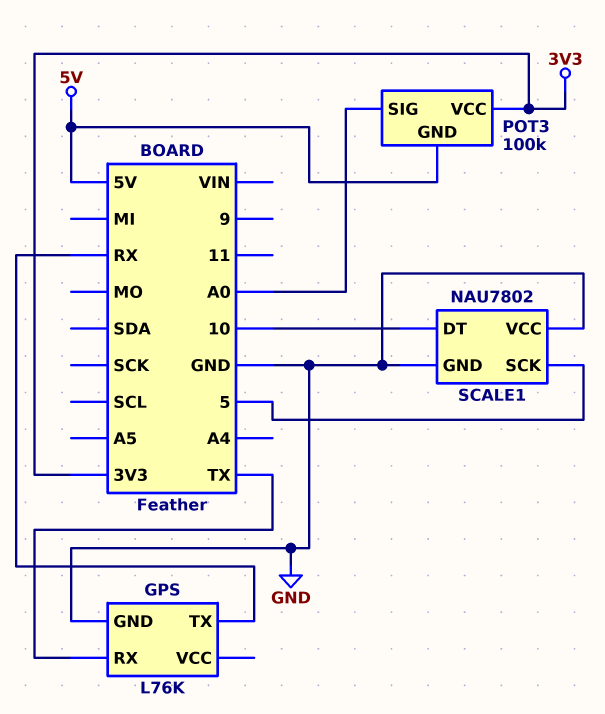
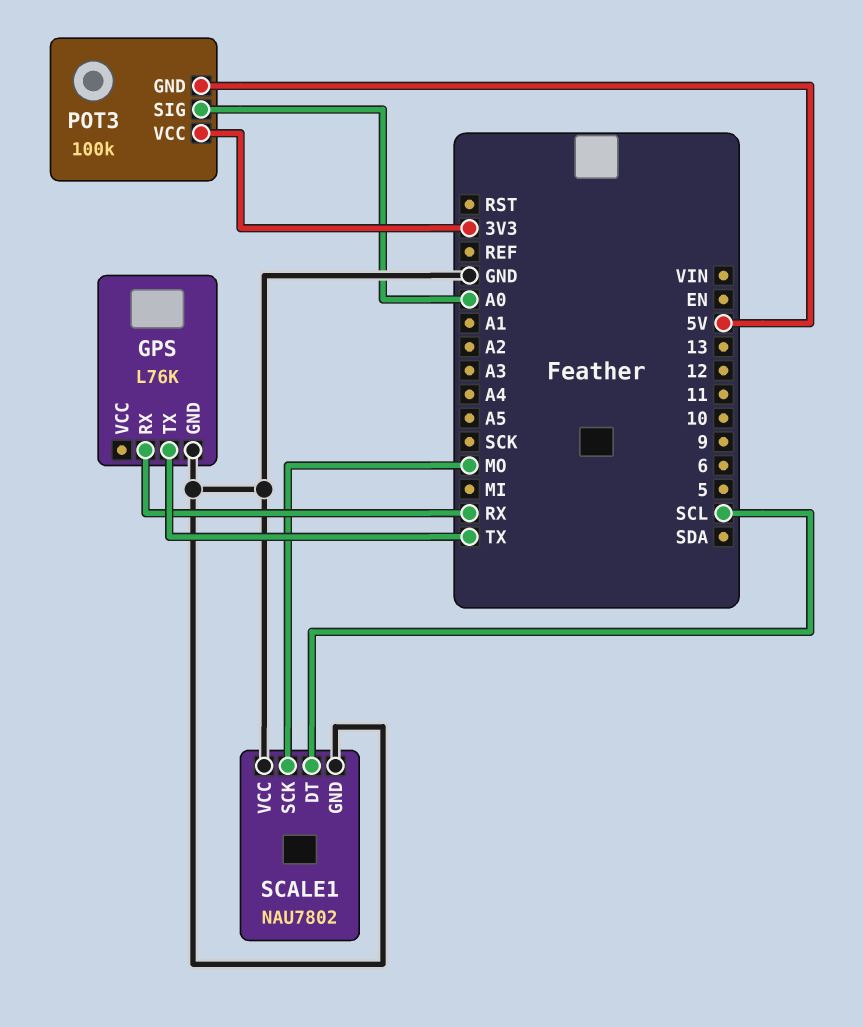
GPS pin RX: TX -> RX
GPS pin TX: RX -> TX
SCALE1 pin DT: 10 -> SCL
SCALE1 pin SCK: 5 -> MO

